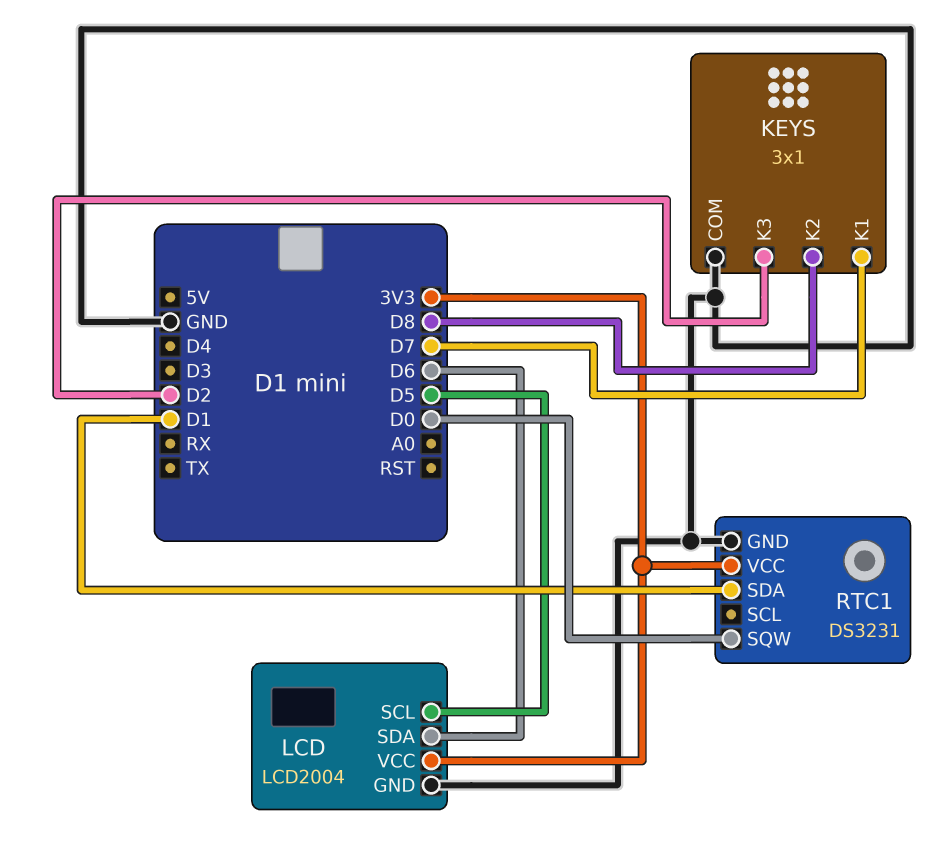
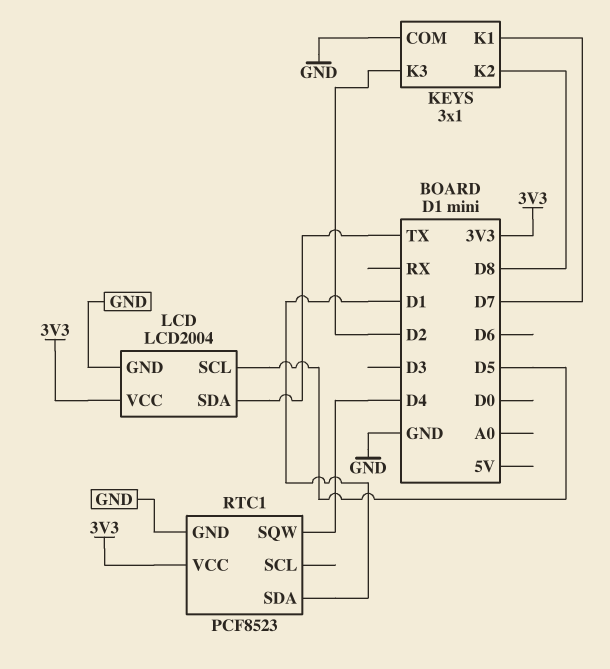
LCD pin SDA: D6 -> TX
RTC1: DS3231 -> PCF8523
RTC1 pin SQW: D0 -> D4

